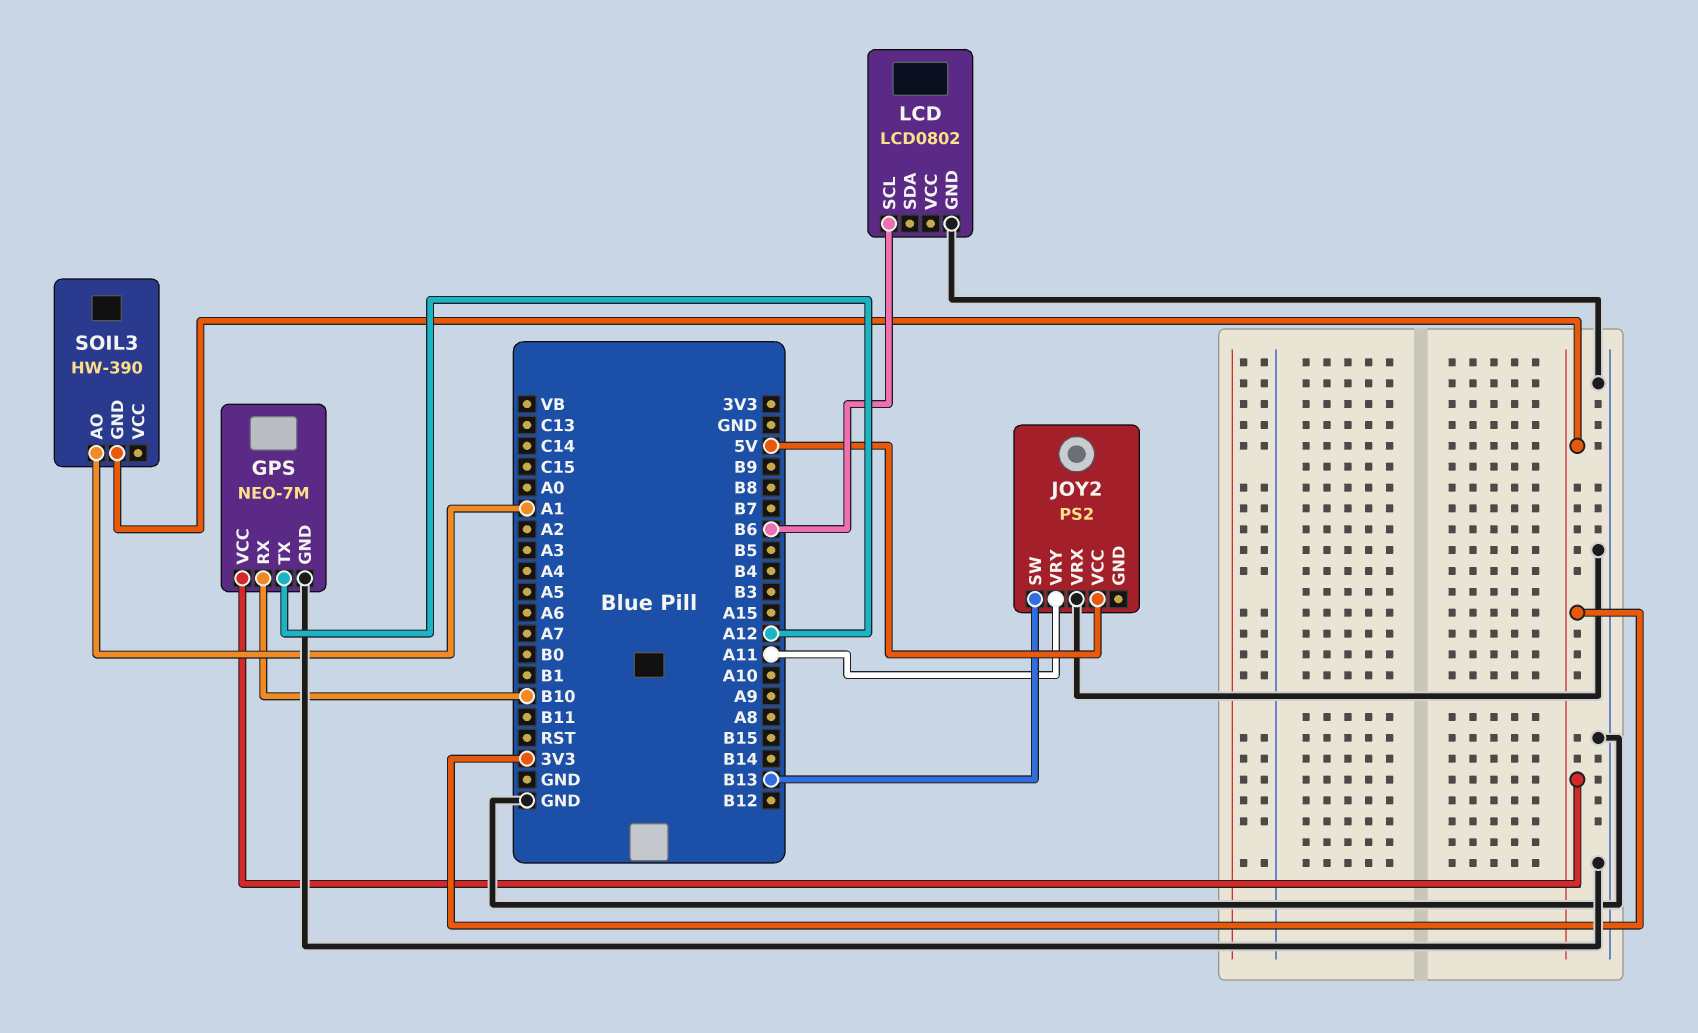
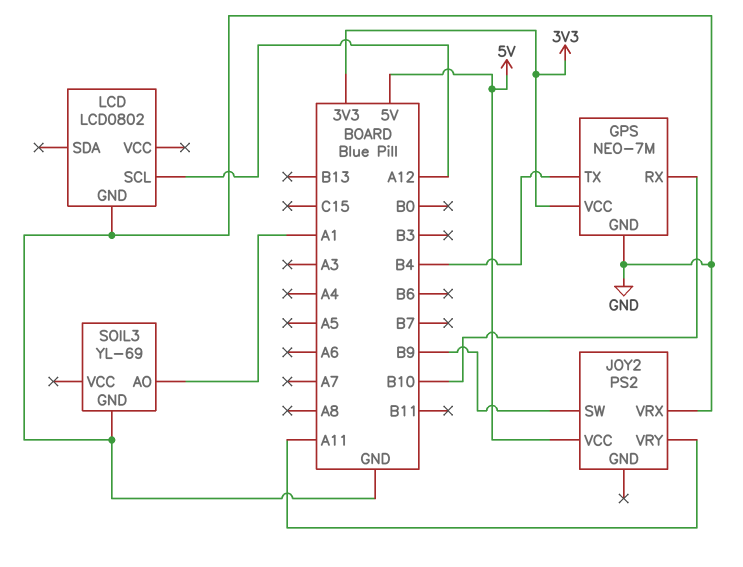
GPS pin TX: A12 -> B4
JOY2 pin SW: B13 -> B9
LCD pin SCL: B6 -> A12
SOIL3: HW-390 -> YL-69
SOIL3 pin GND: 3V3 -> GND

